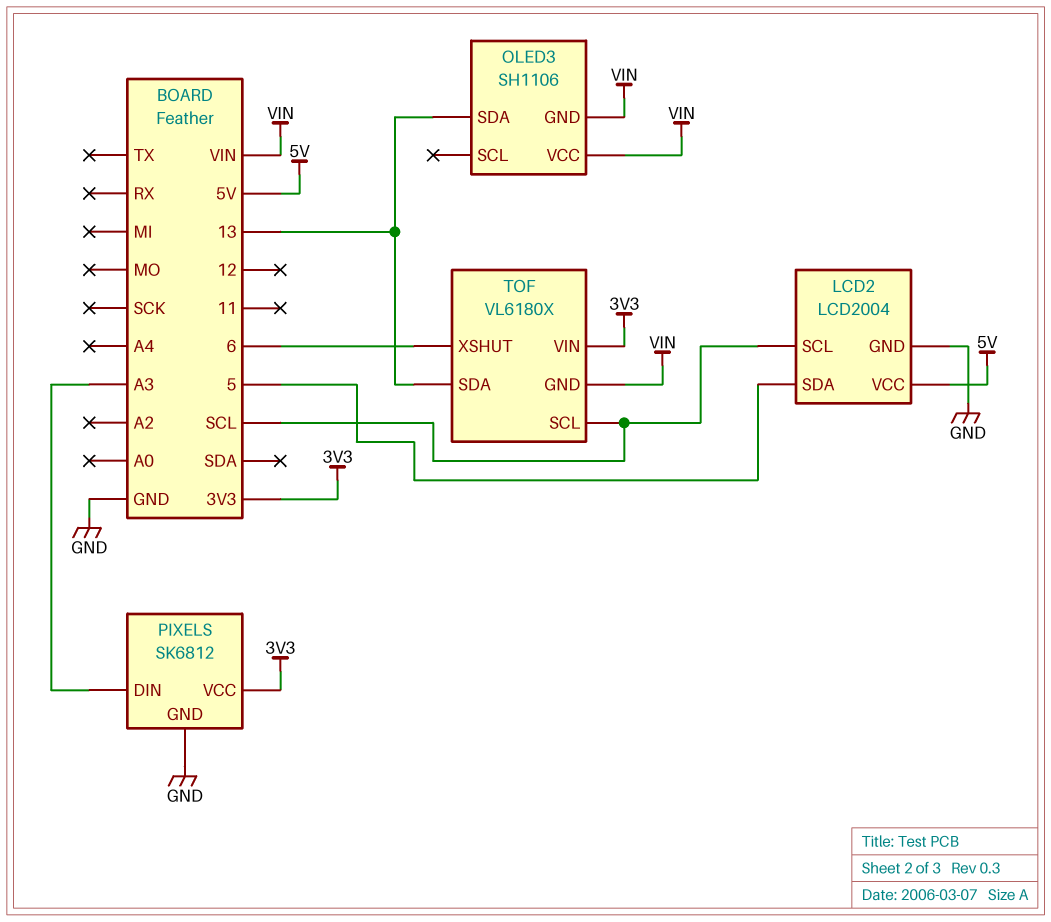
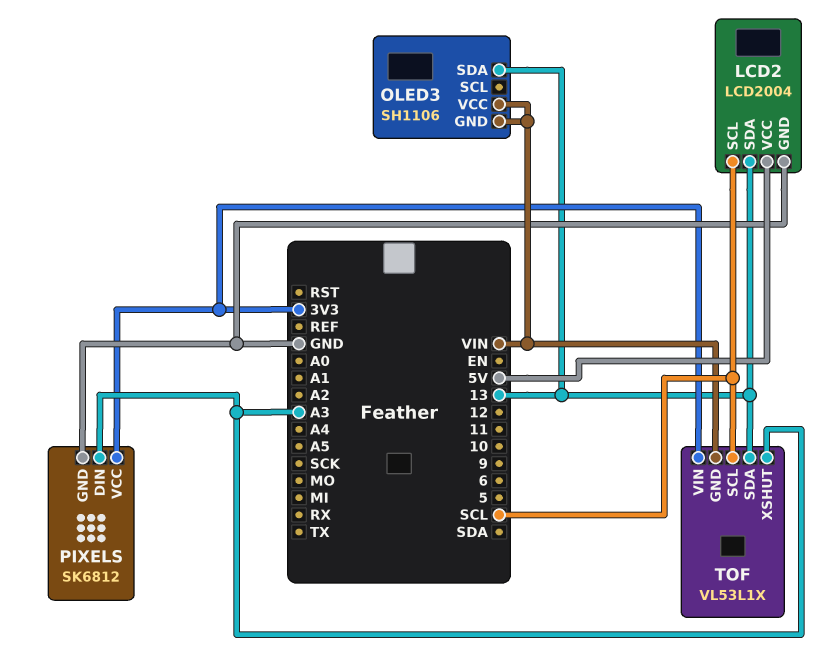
LCD2 pin SDA: 5 -> 13
TOF: VL6180X -> VL53L1X
TOF pin XSHUT: 6 -> A3

